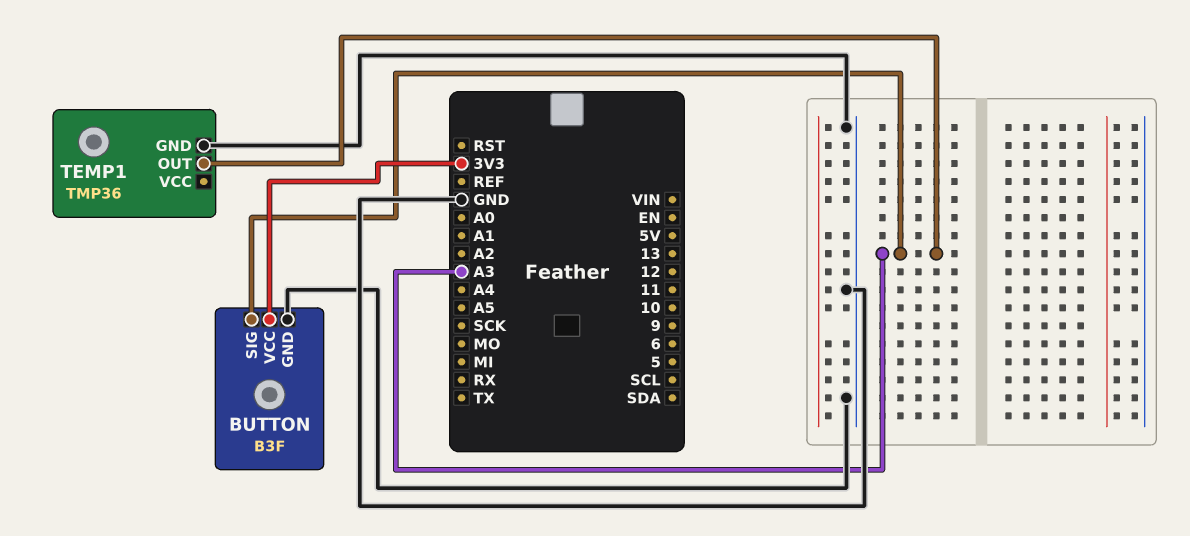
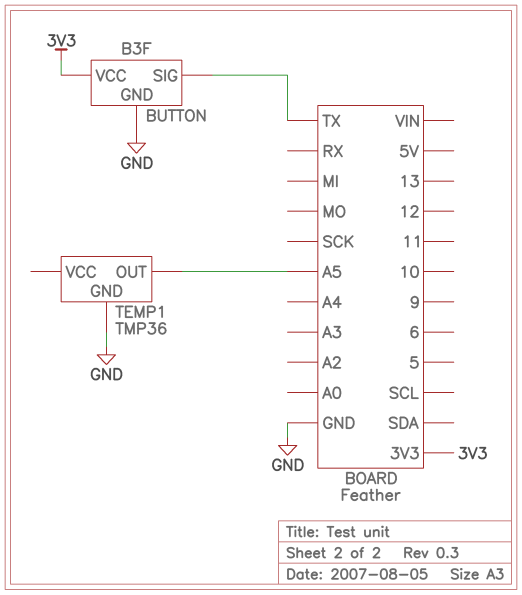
BUTTON pin SIG: A3 -> TX
TEMP1 pin OUT: A3 -> A5

